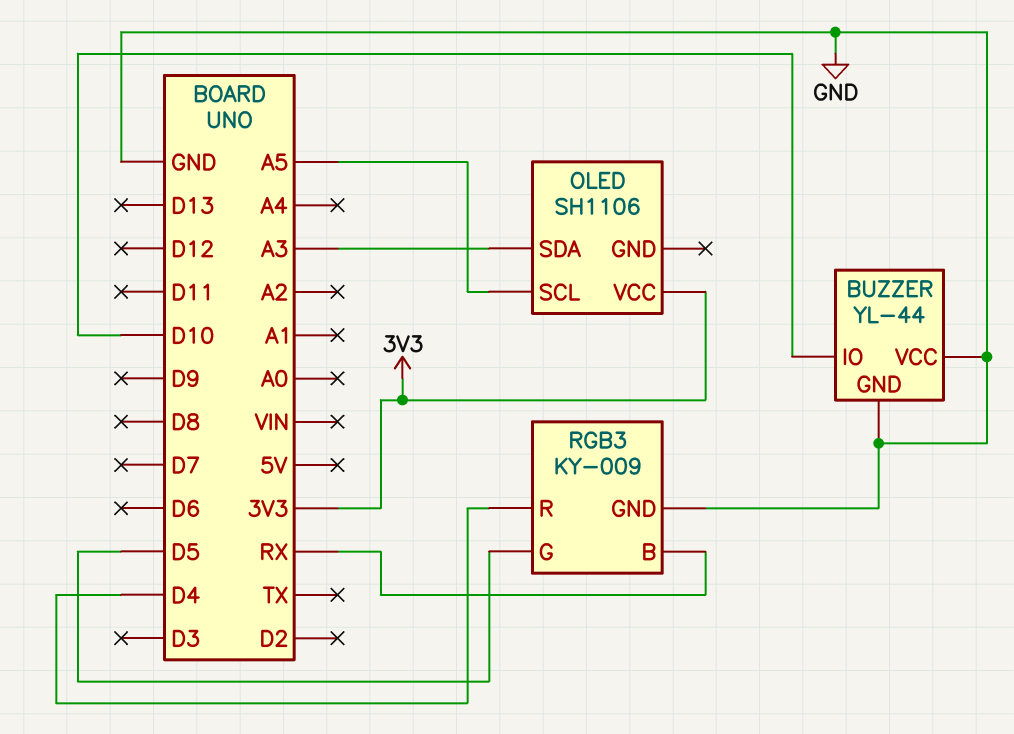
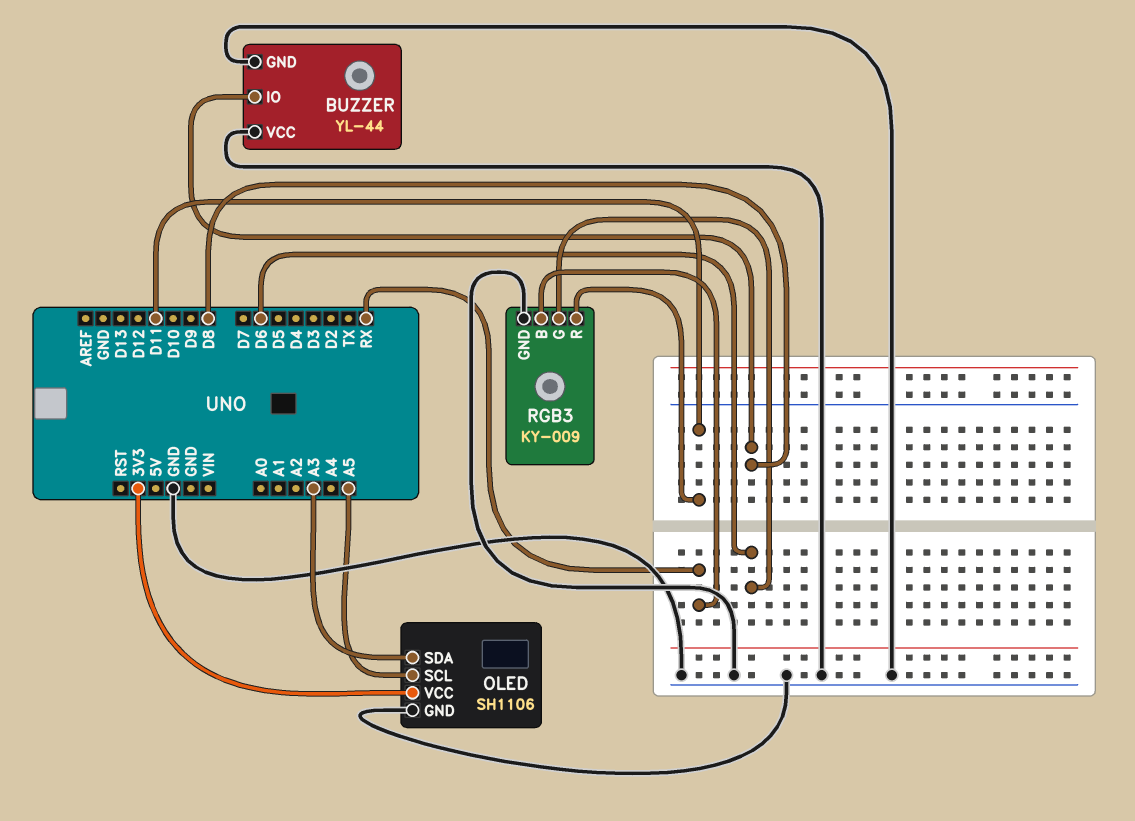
BUZZER pin IO: D10 -> D8
OLED pin GND: none -> GND
RGB3 pin G: D5 -> D6
RGB3 pin R: D4 -> D11

